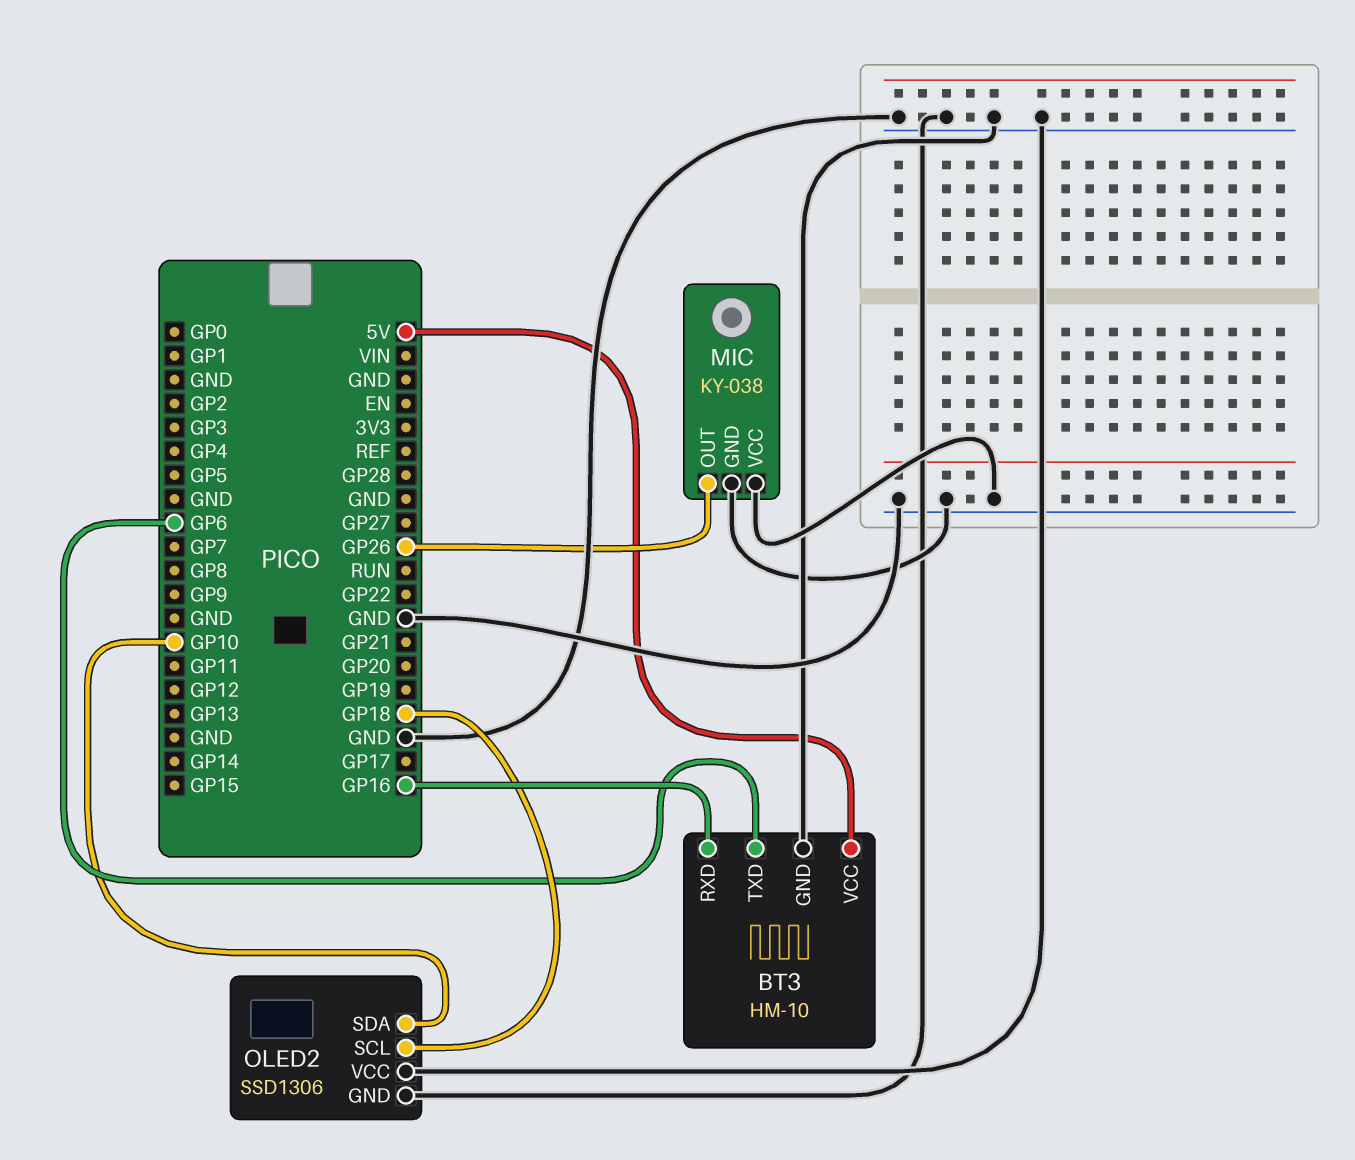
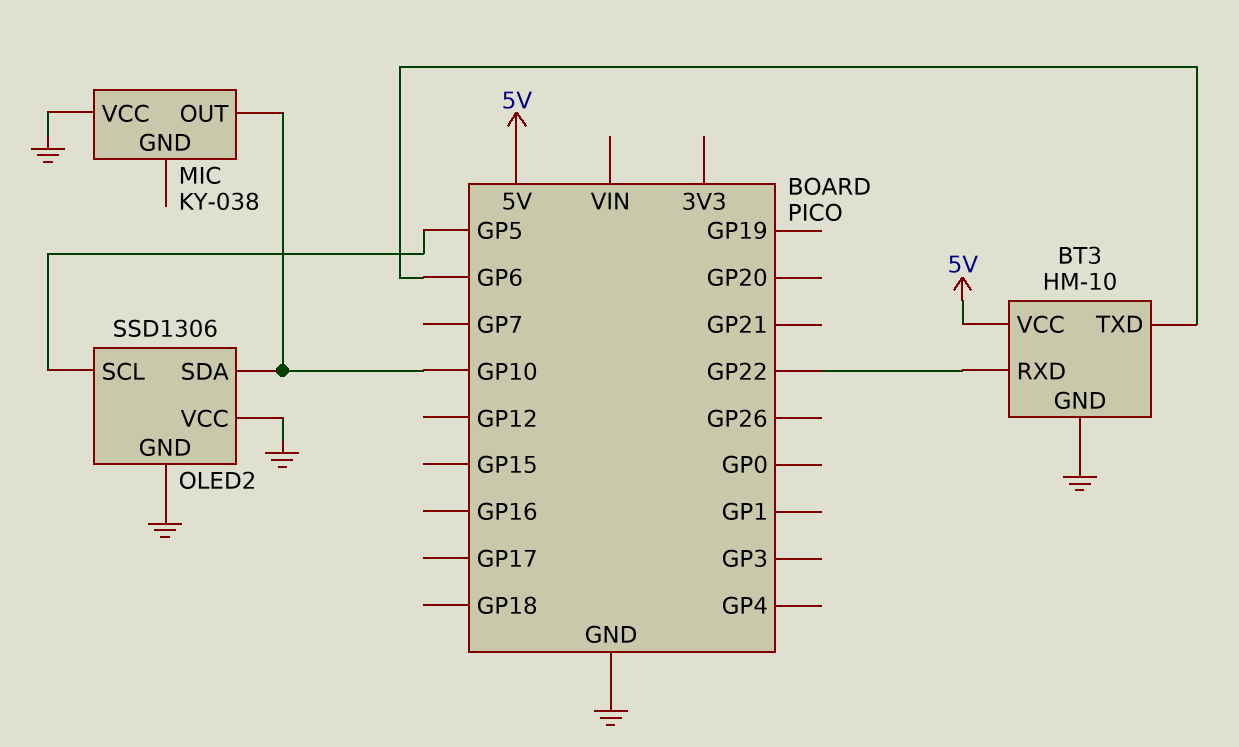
BT3 pin RXD: GP16 -> GP22
MIC pin GND: GND -> none
MIC pin OUT: GP26 -> GP10
OLED2 pin SCL: GP18 -> GP5

